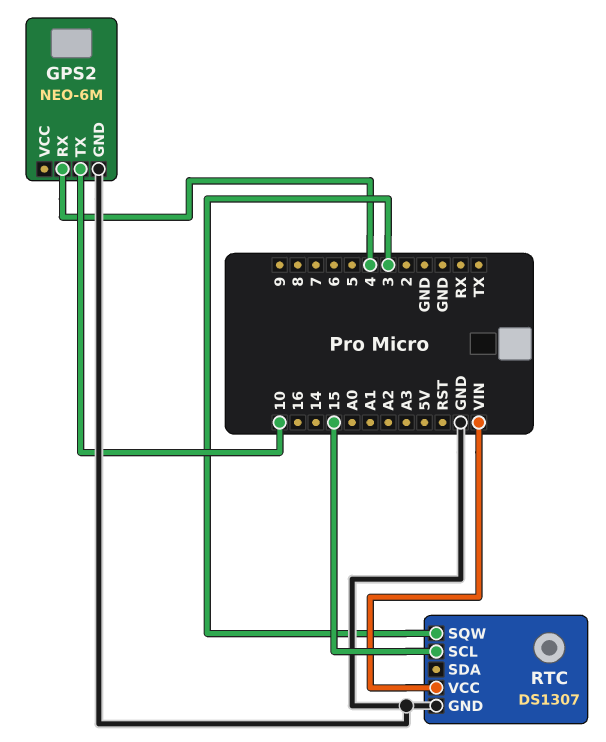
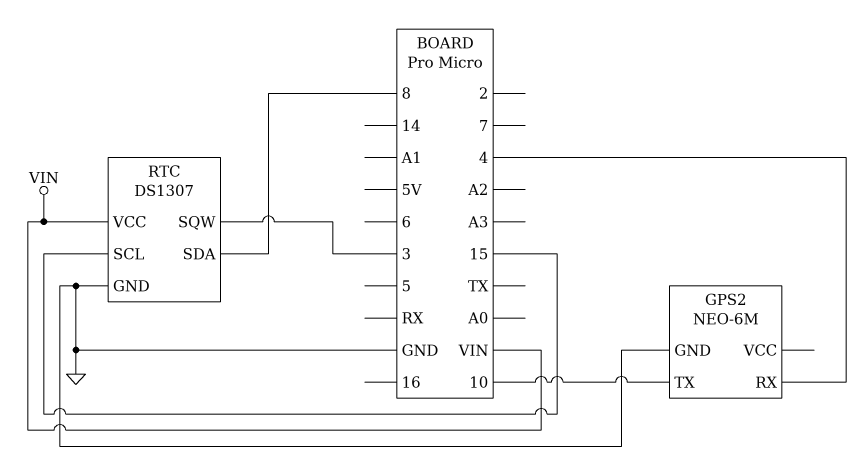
RTC pin SDA: none -> 8

